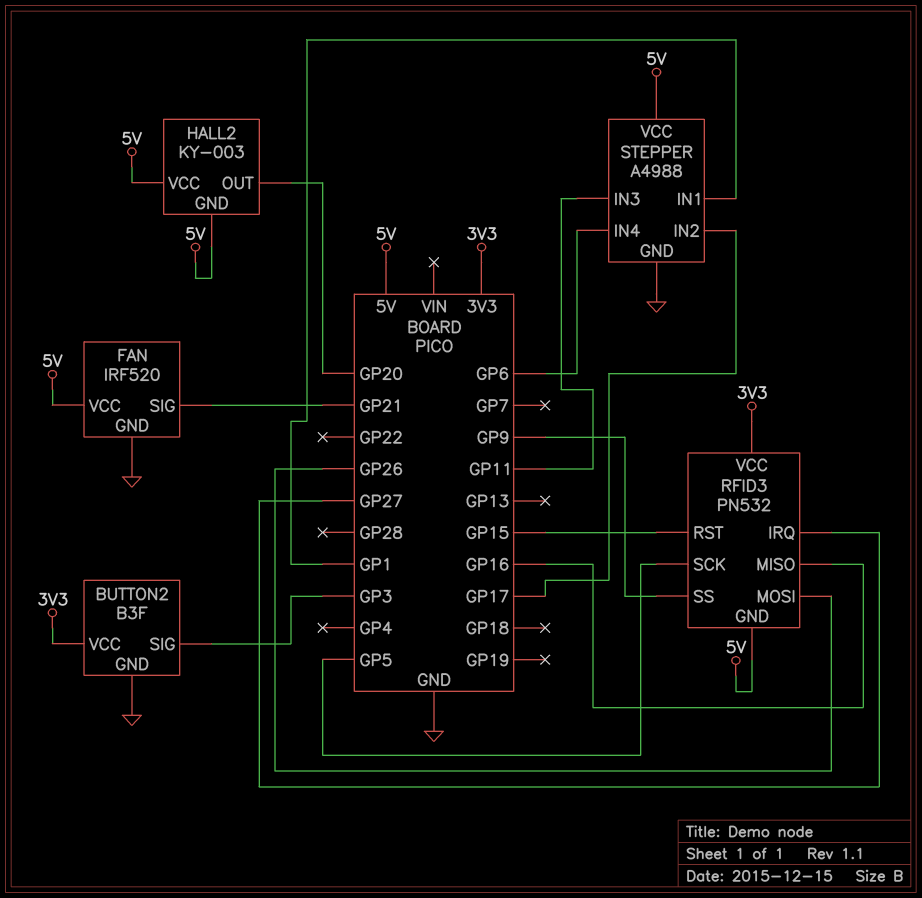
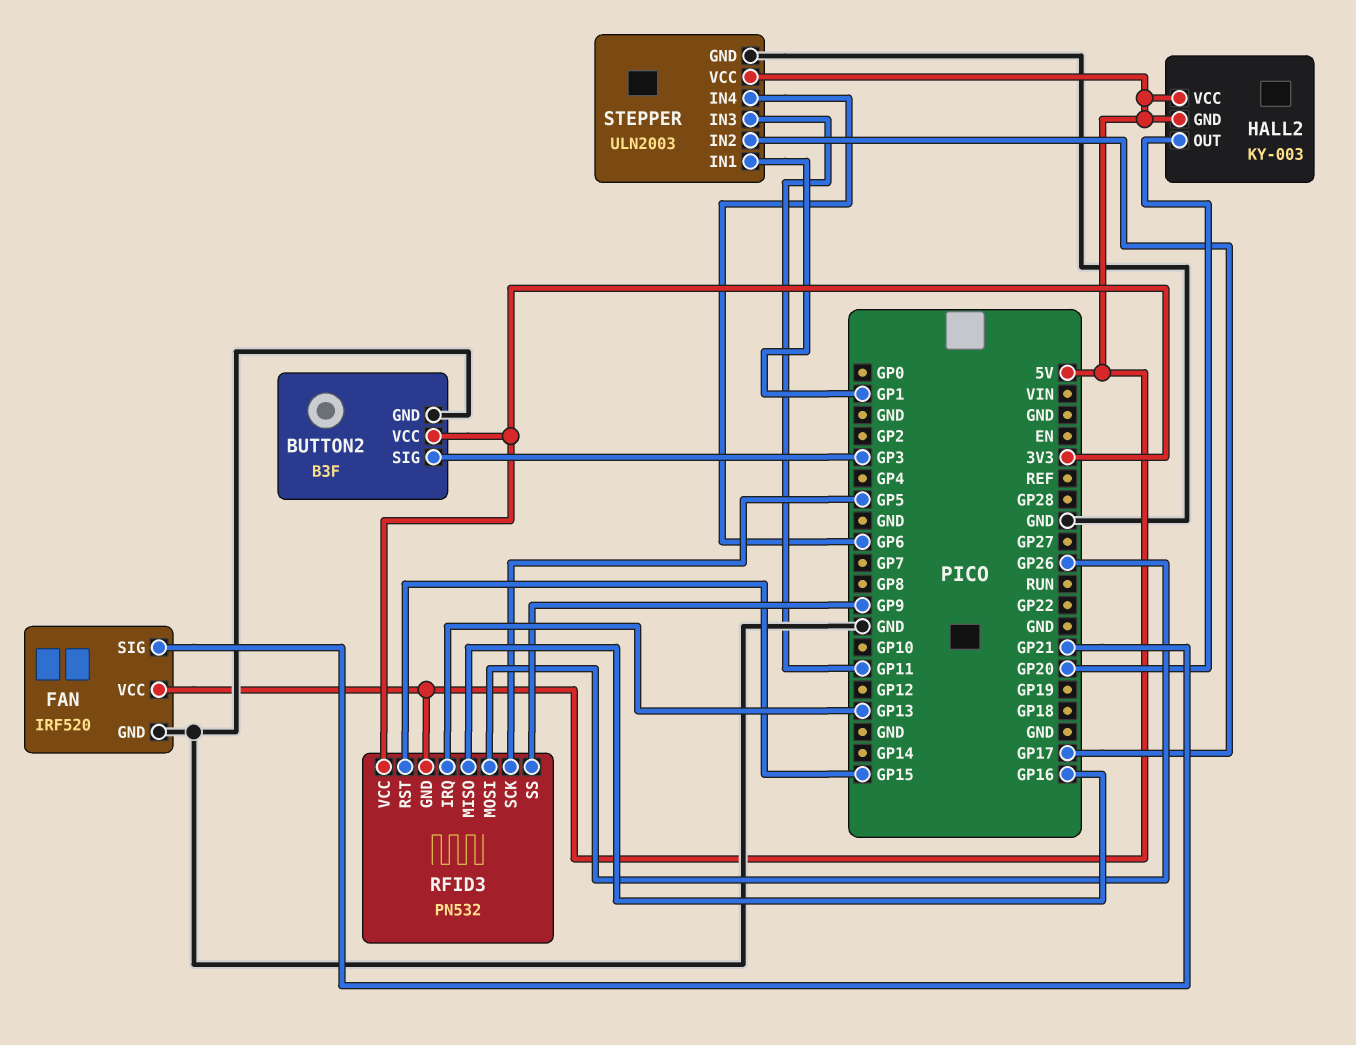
RFID3 pin IRQ: GP27 -> GP13
STEPPER: A4988 -> ULN2003

